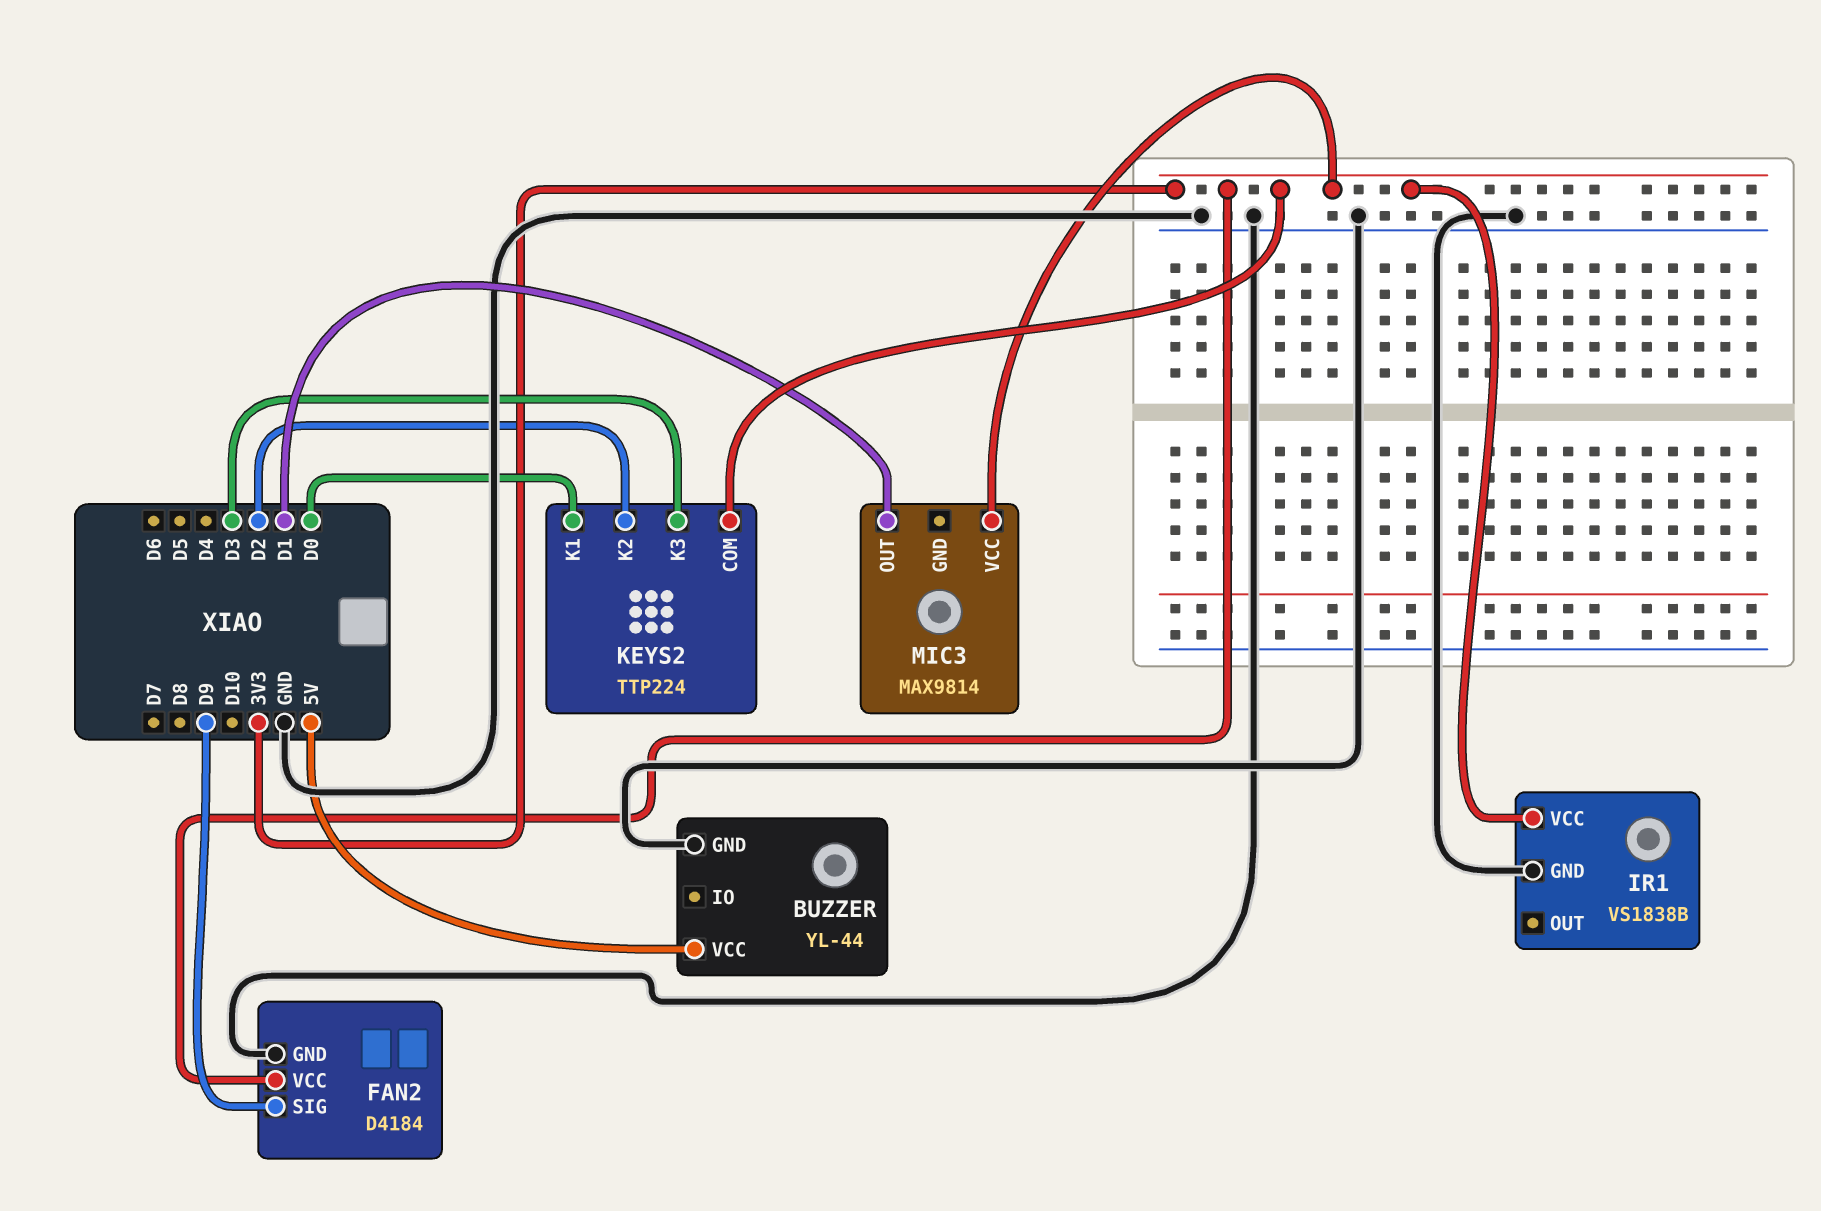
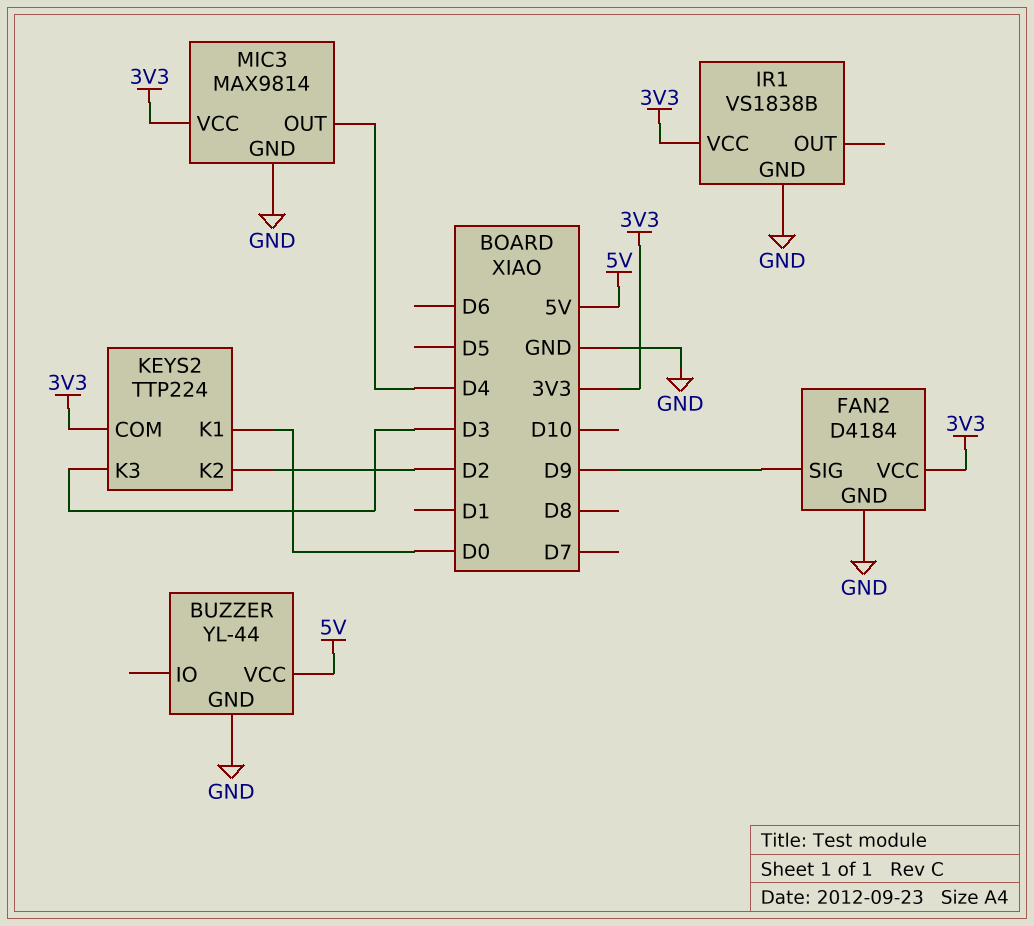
MIC3 pin GND: none -> GND
MIC3 pin OUT: D1 -> D4

